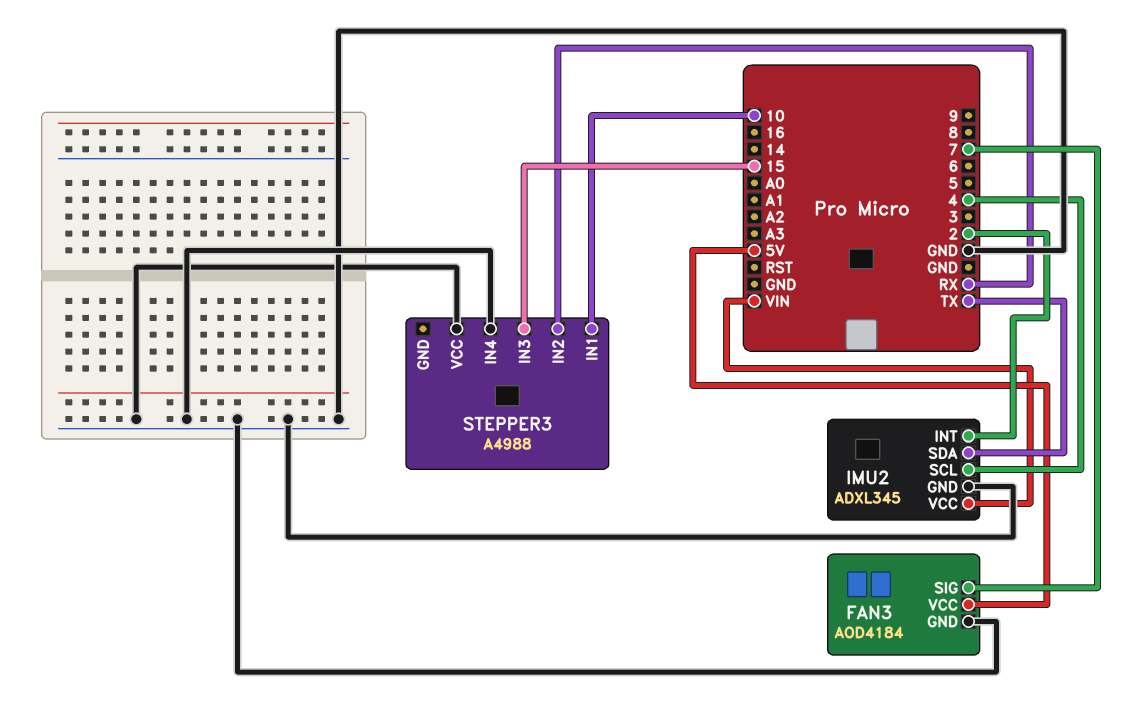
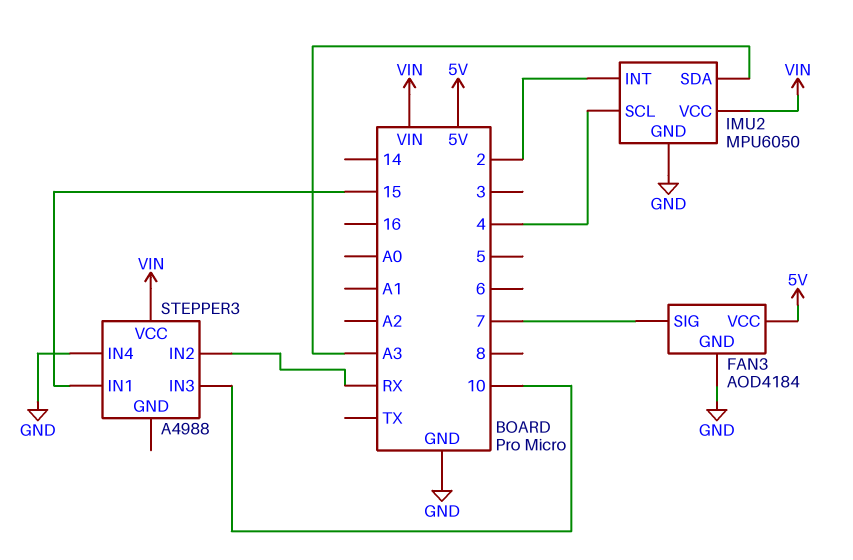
IMU2: ADXL345 -> MPU6050
IMU2 pin SDA: TX -> A3
STEPPER3 pin IN1: 10 -> 15
STEPPER3 pin IN3: 15 -> 10
STEPPER3 pin VCC: GND -> VIN

